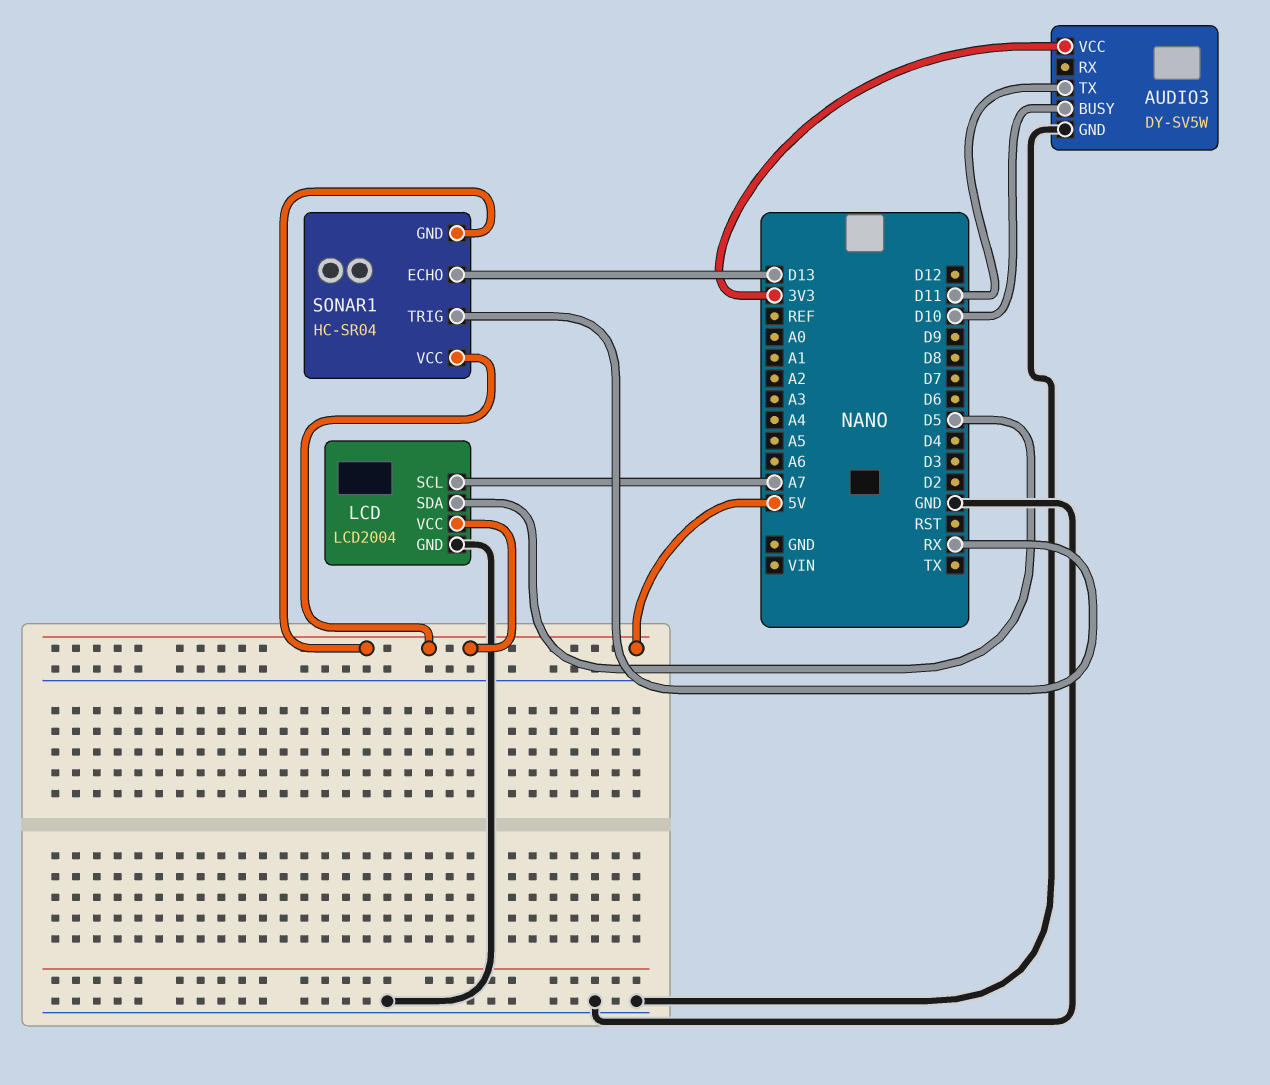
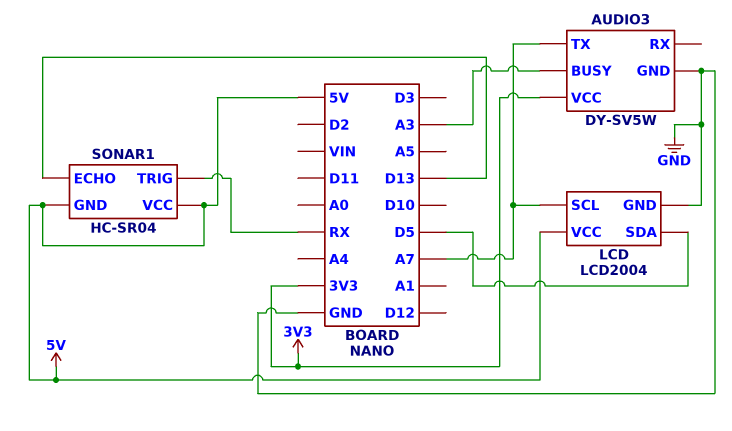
AUDIO3 pin BUSY: D10 -> A3
AUDIO3 pin TX: D11 -> A7

